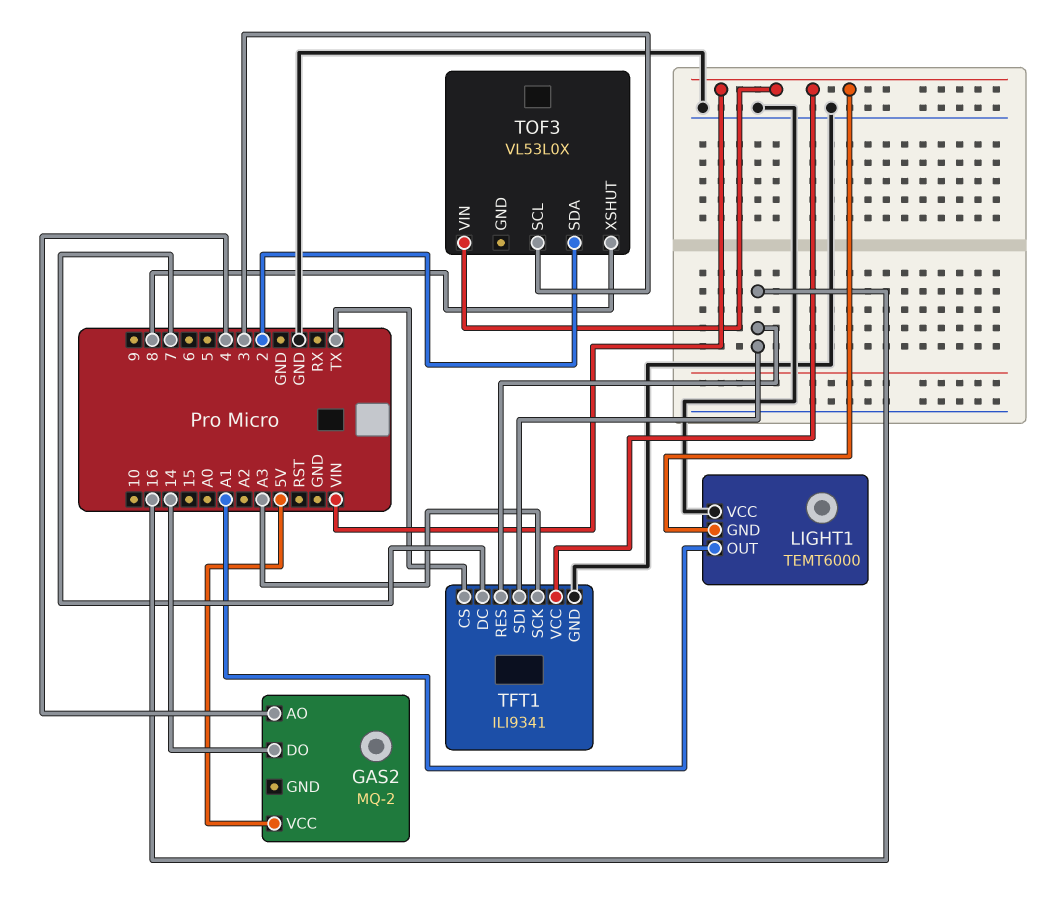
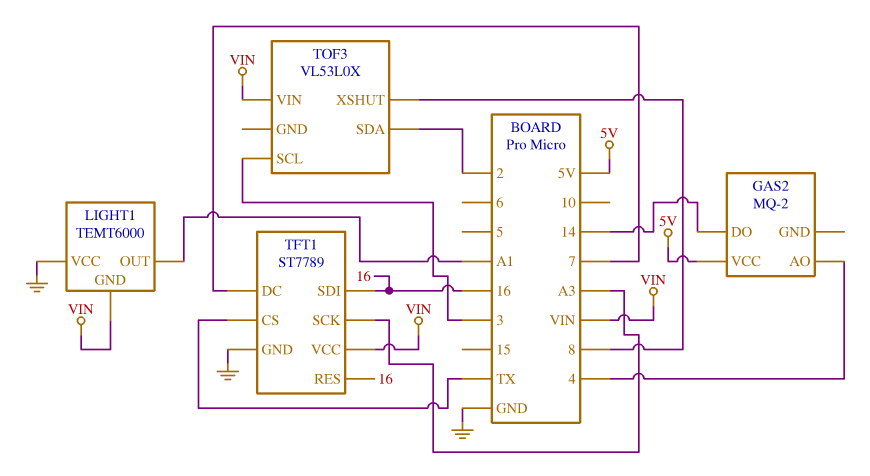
TFT1: ILI9341 -> ST7789

